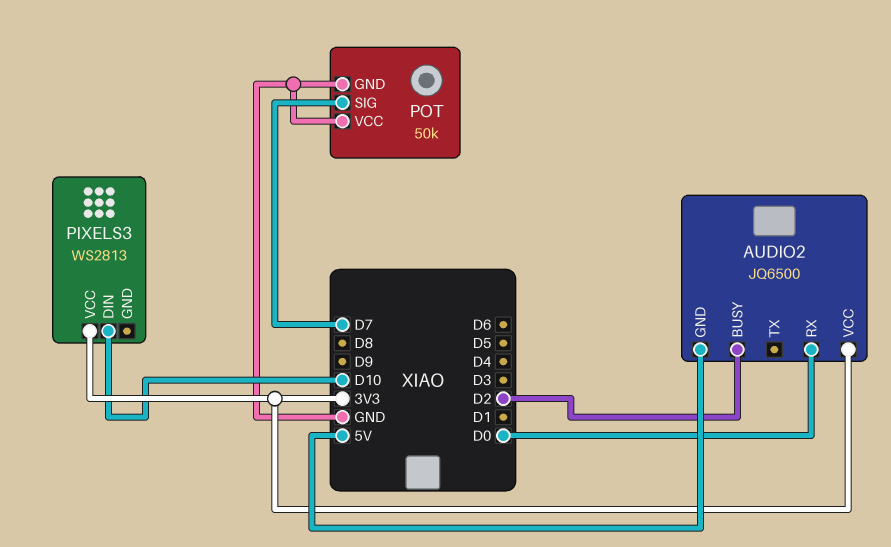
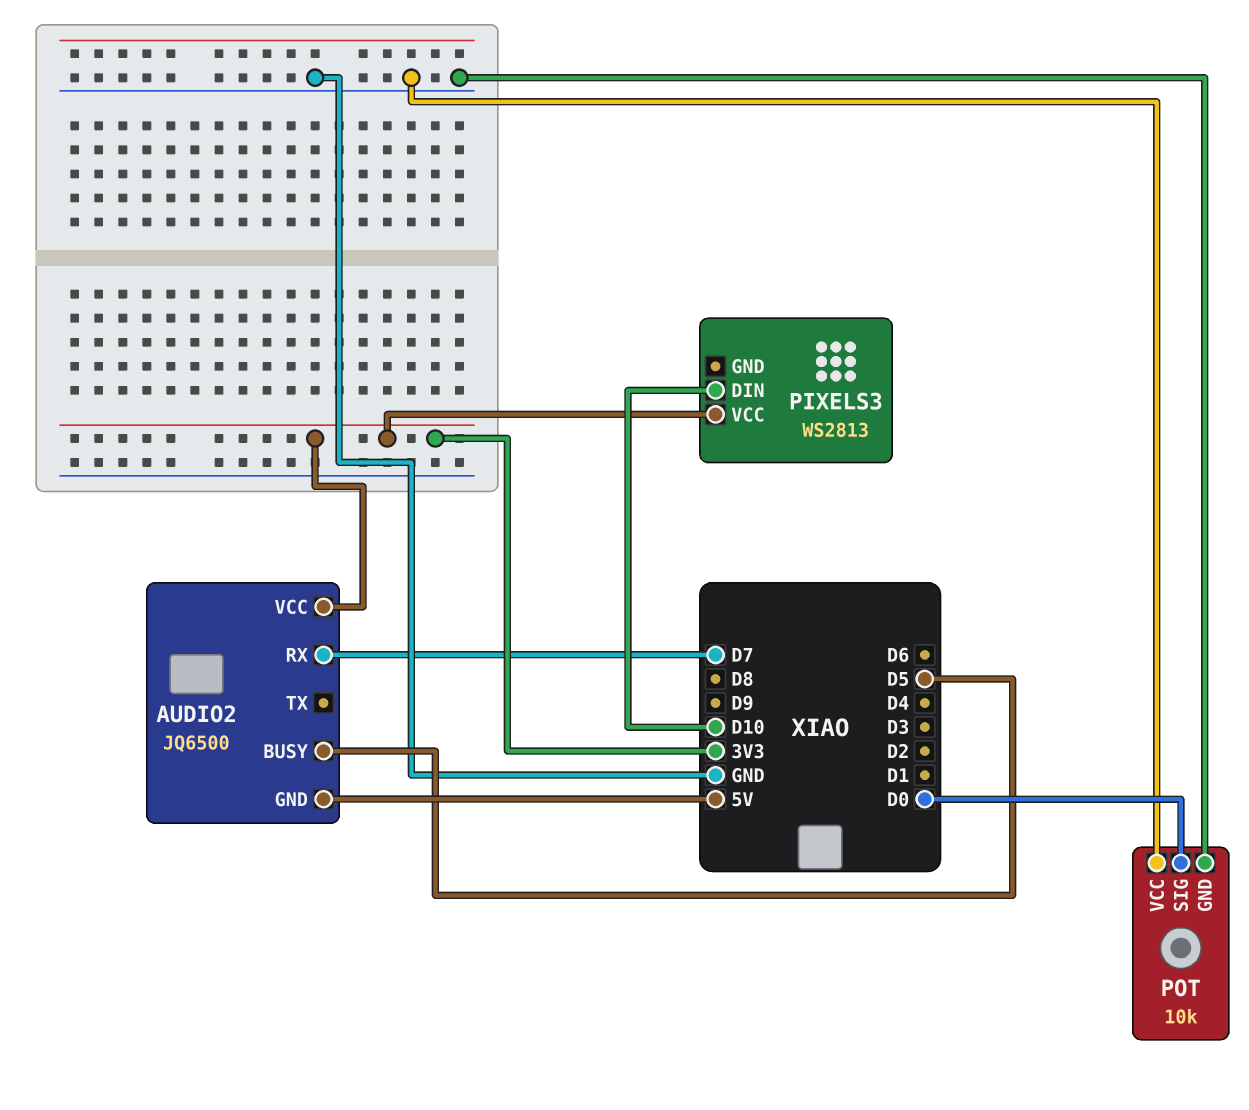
AUDIO2 pin BUSY: D2 -> D5
AUDIO2 pin RX: D0 -> D7
POT: 50k -> 10k
POT pin SIG: D7 -> D0

